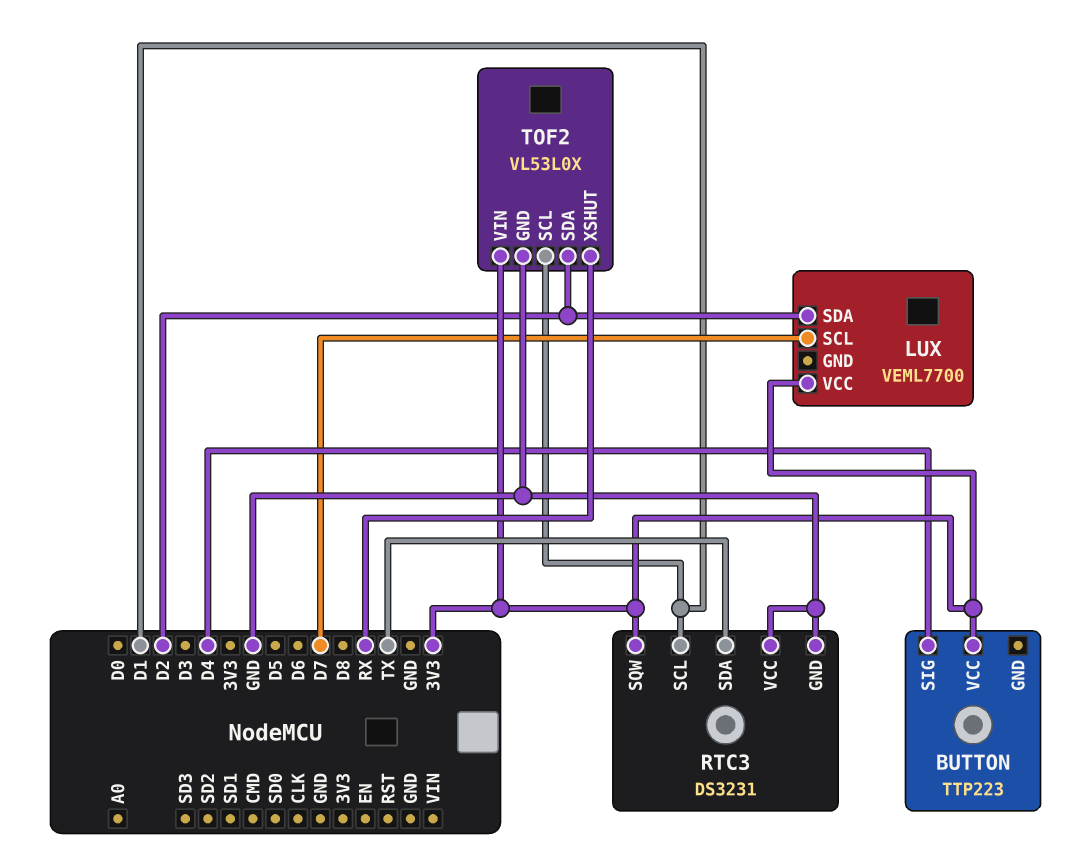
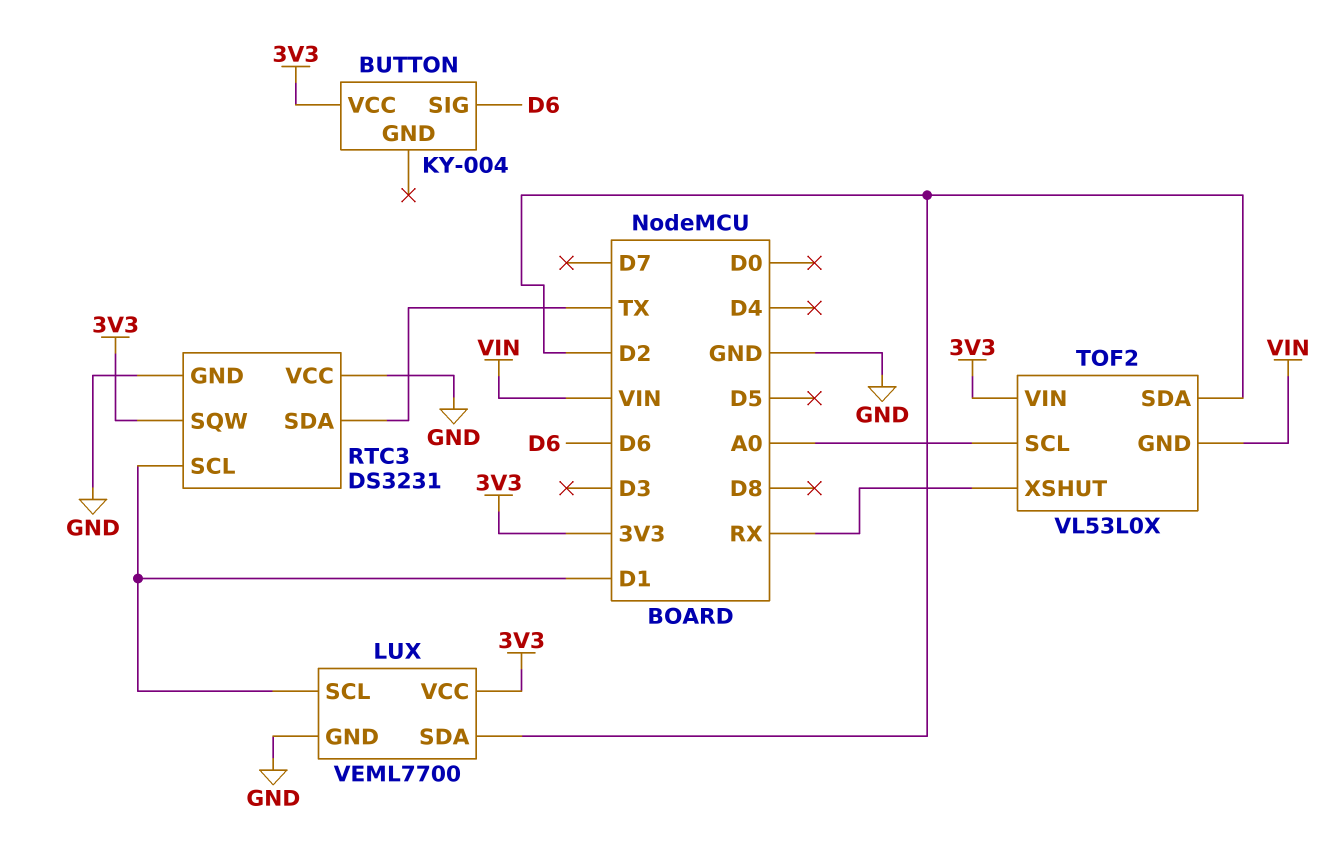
BUTTON: TTP223 -> KY-004
BUTTON pin SIG: D4 -> D6
LUX pin GND: none -> GND
LUX pin SCL: D7 -> D1
TOF2 pin GND: GND -> VIN
TOF2 pin SCL: D1 -> A0

